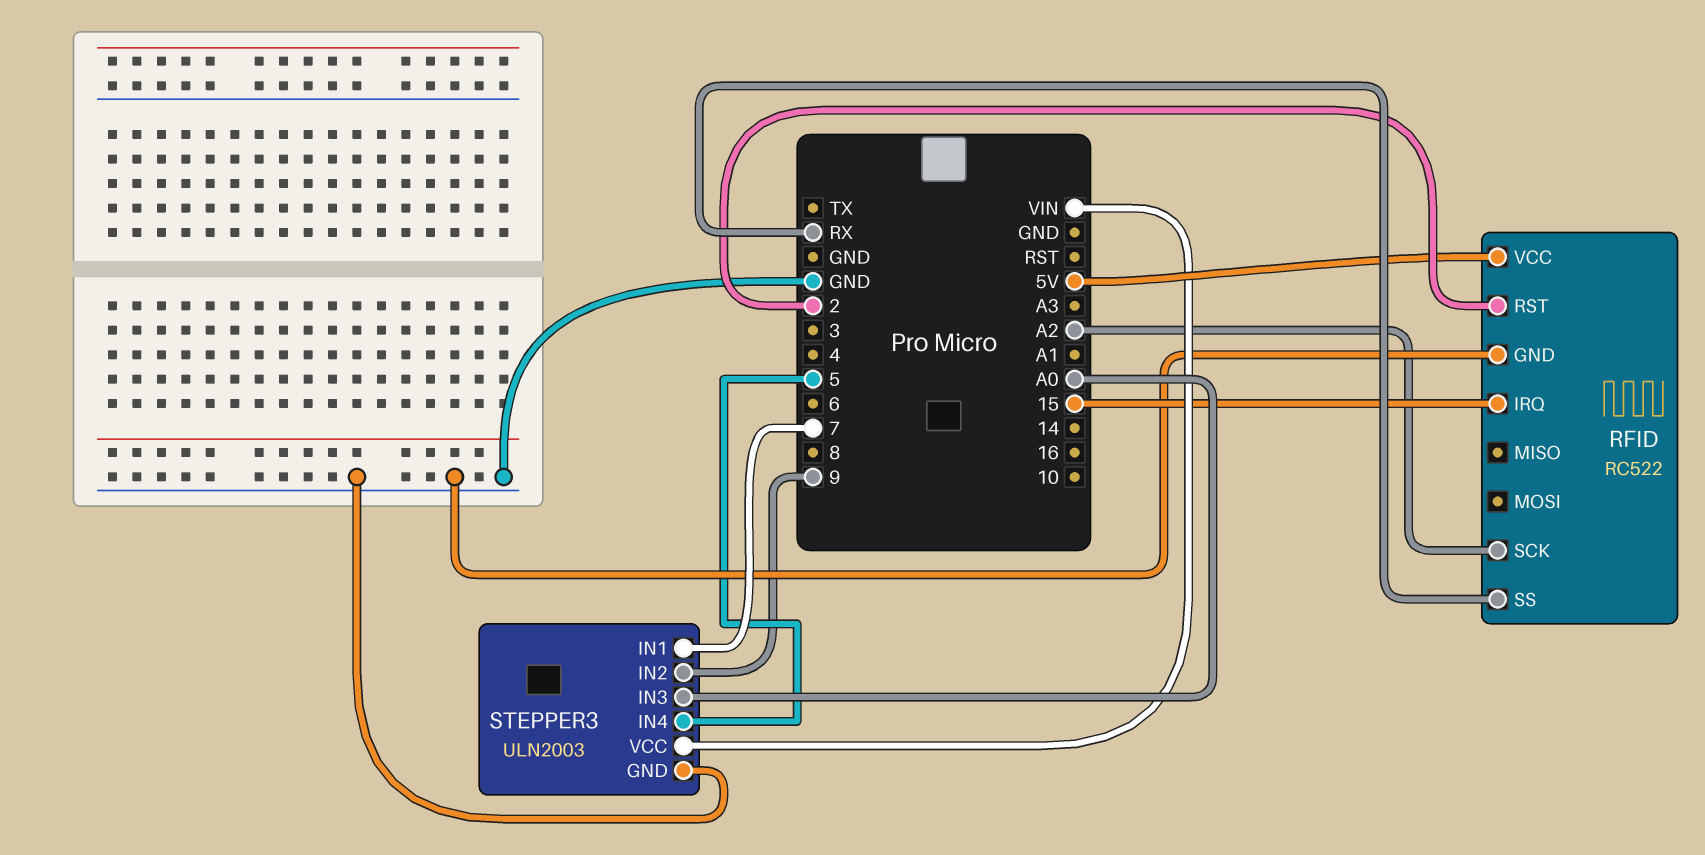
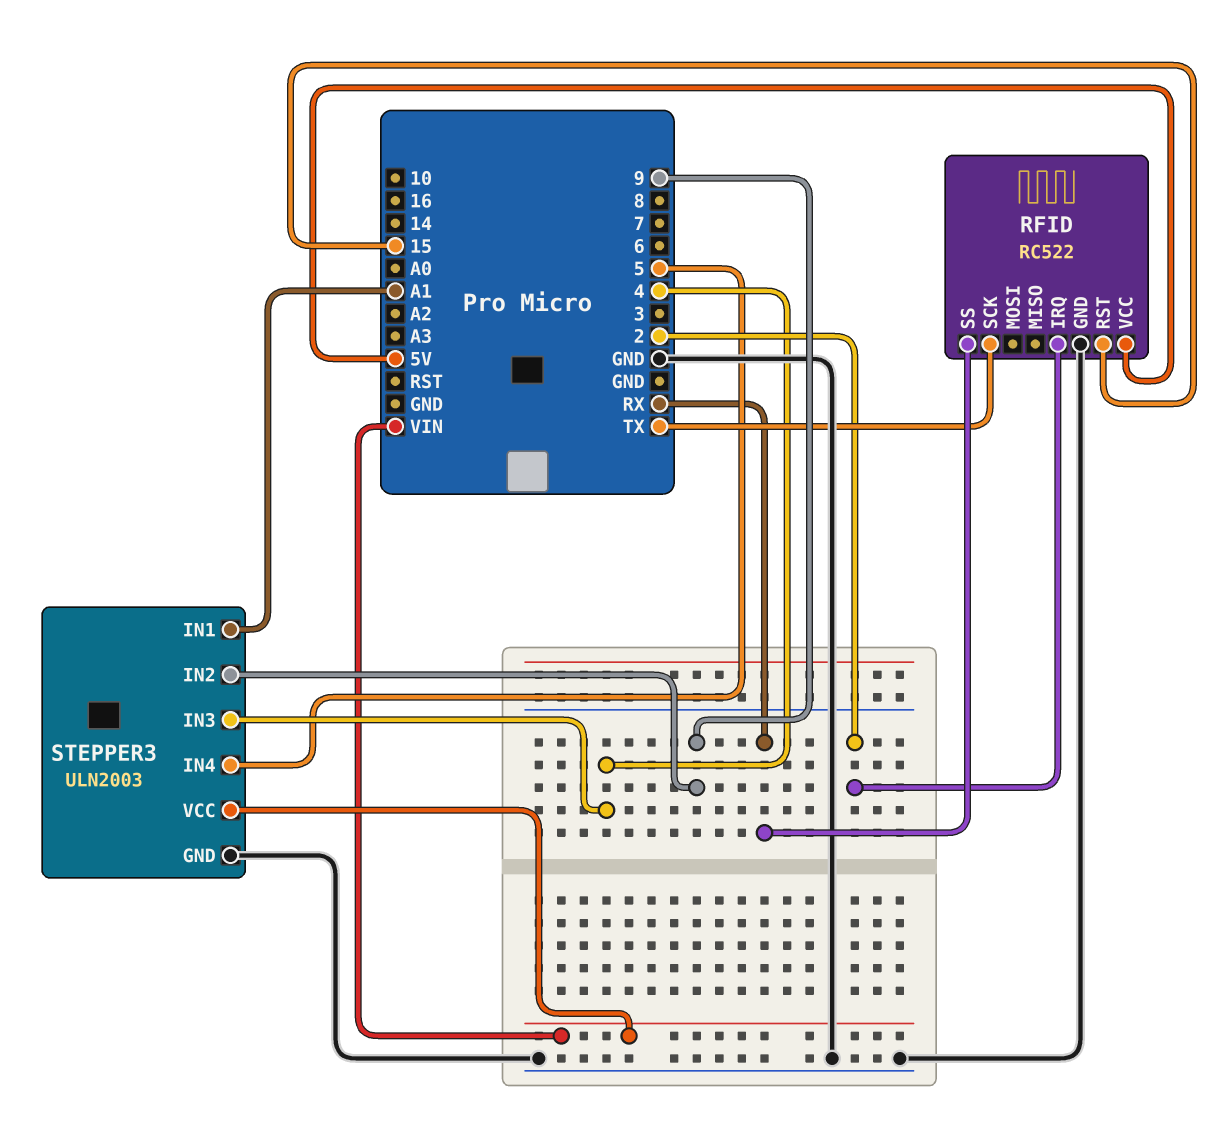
RFID pin IRQ: 15 -> 2
RFID pin RST: 2 -> 15
RFID pin SCK: A2 -> TX
STEPPER3 pin IN1: 7 -> A1
STEPPER3 pin IN3: A0 -> 4

